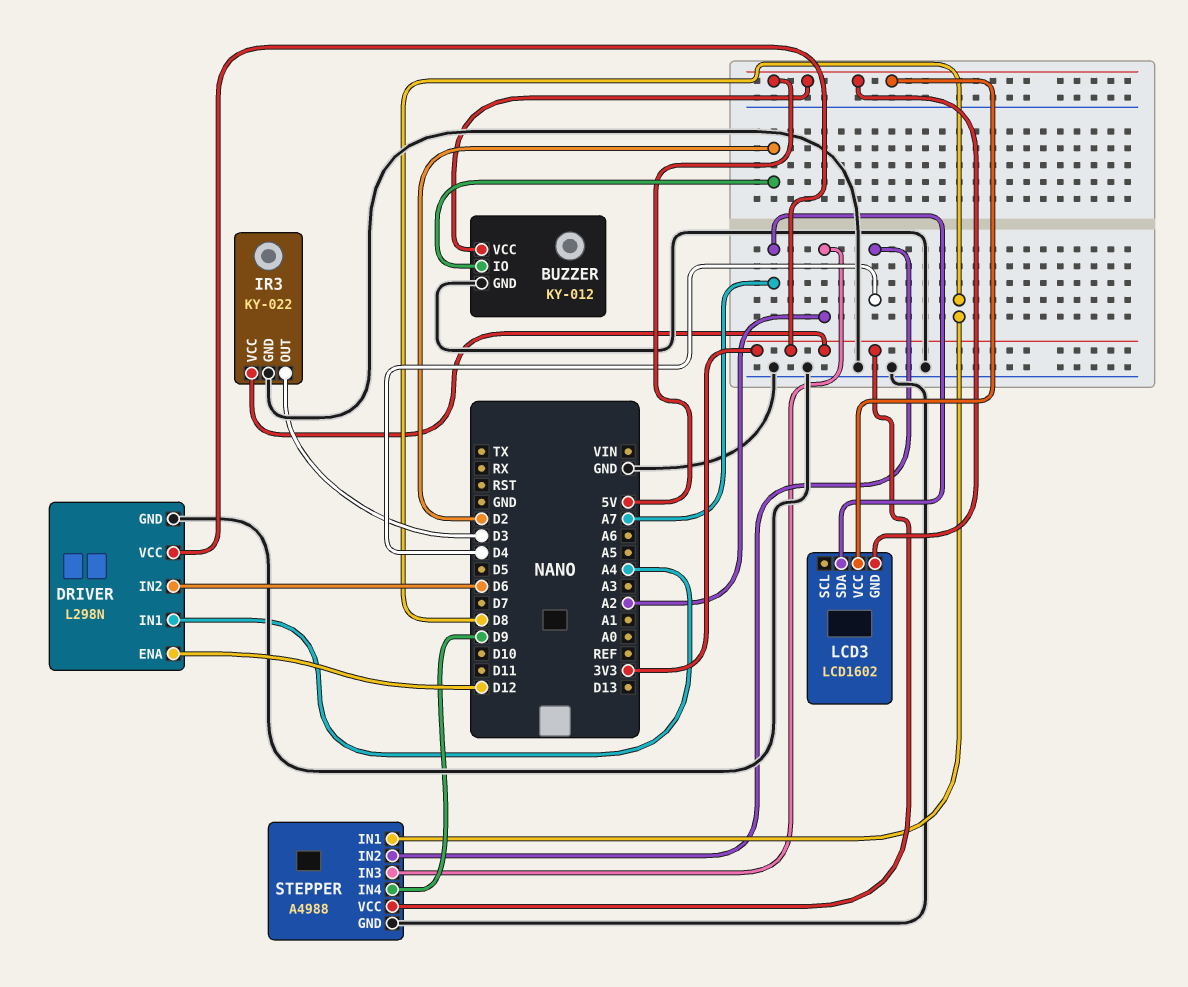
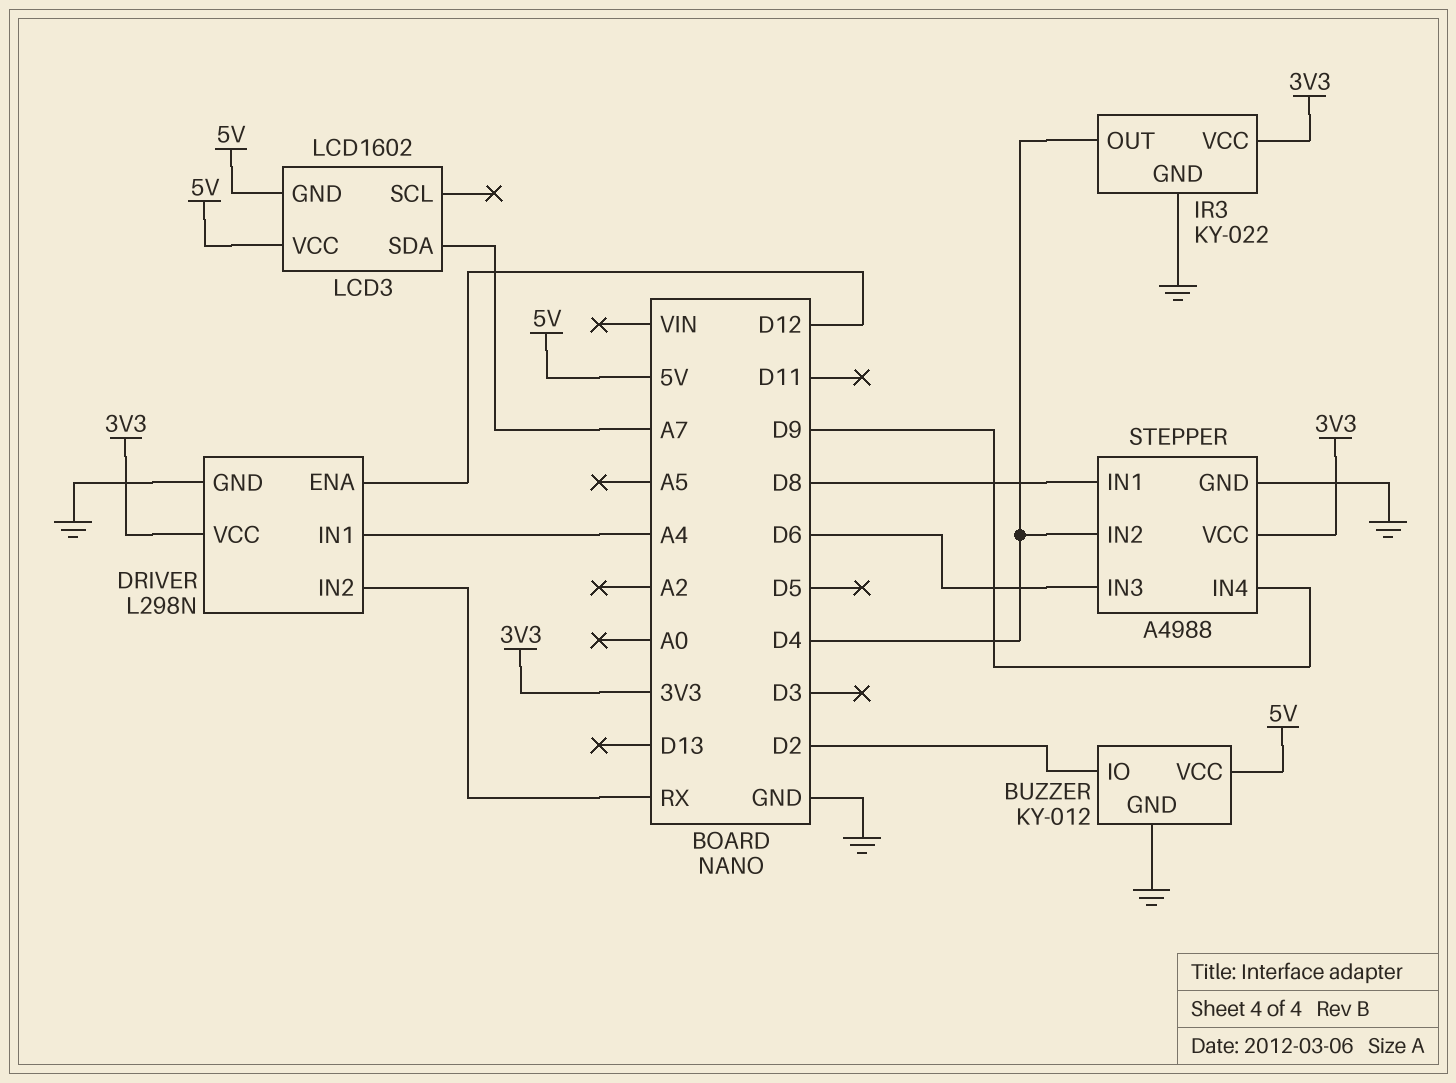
DRIVER pin IN2: D6 -> RX
IR3 pin OUT: D3 -> D4
STEPPER pin IN3: A2 -> D6

